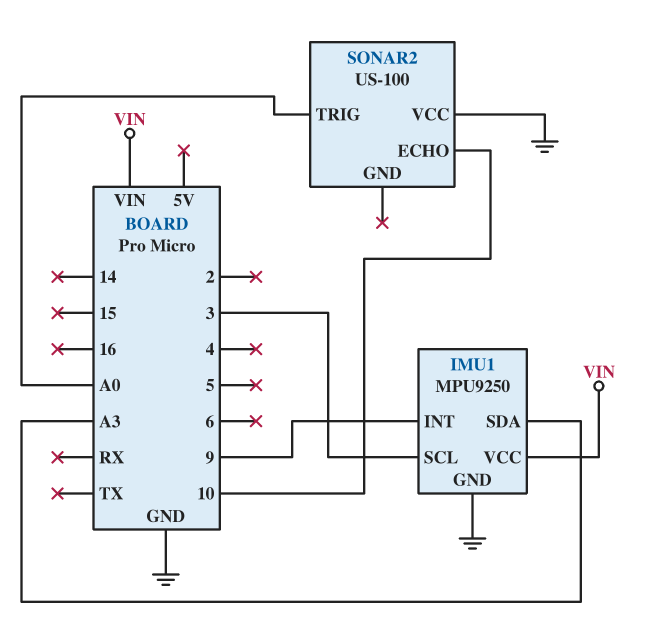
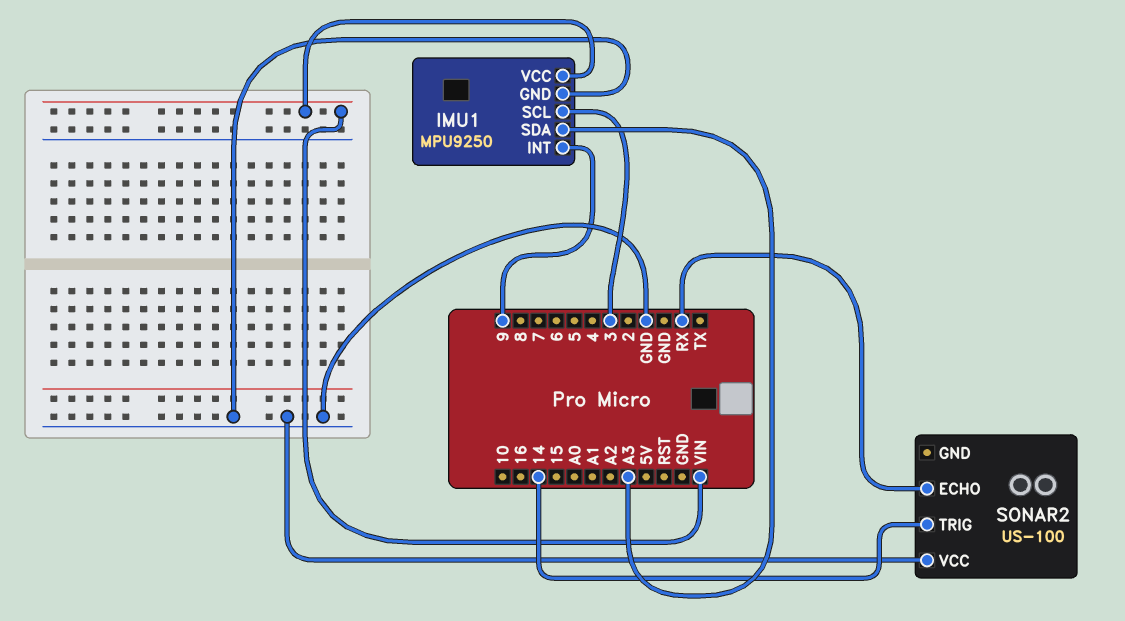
SONAR2 pin ECHO: 10 -> RX
SONAR2 pin TRIG: A0 -> 14

